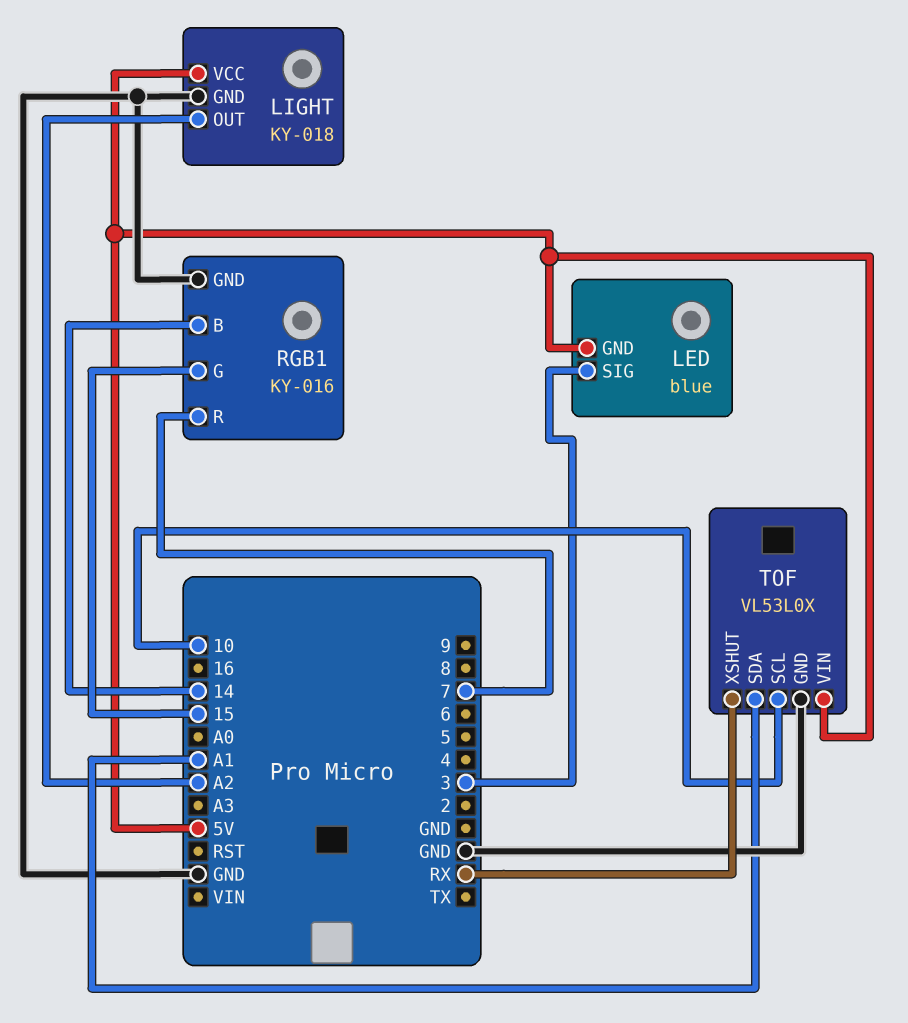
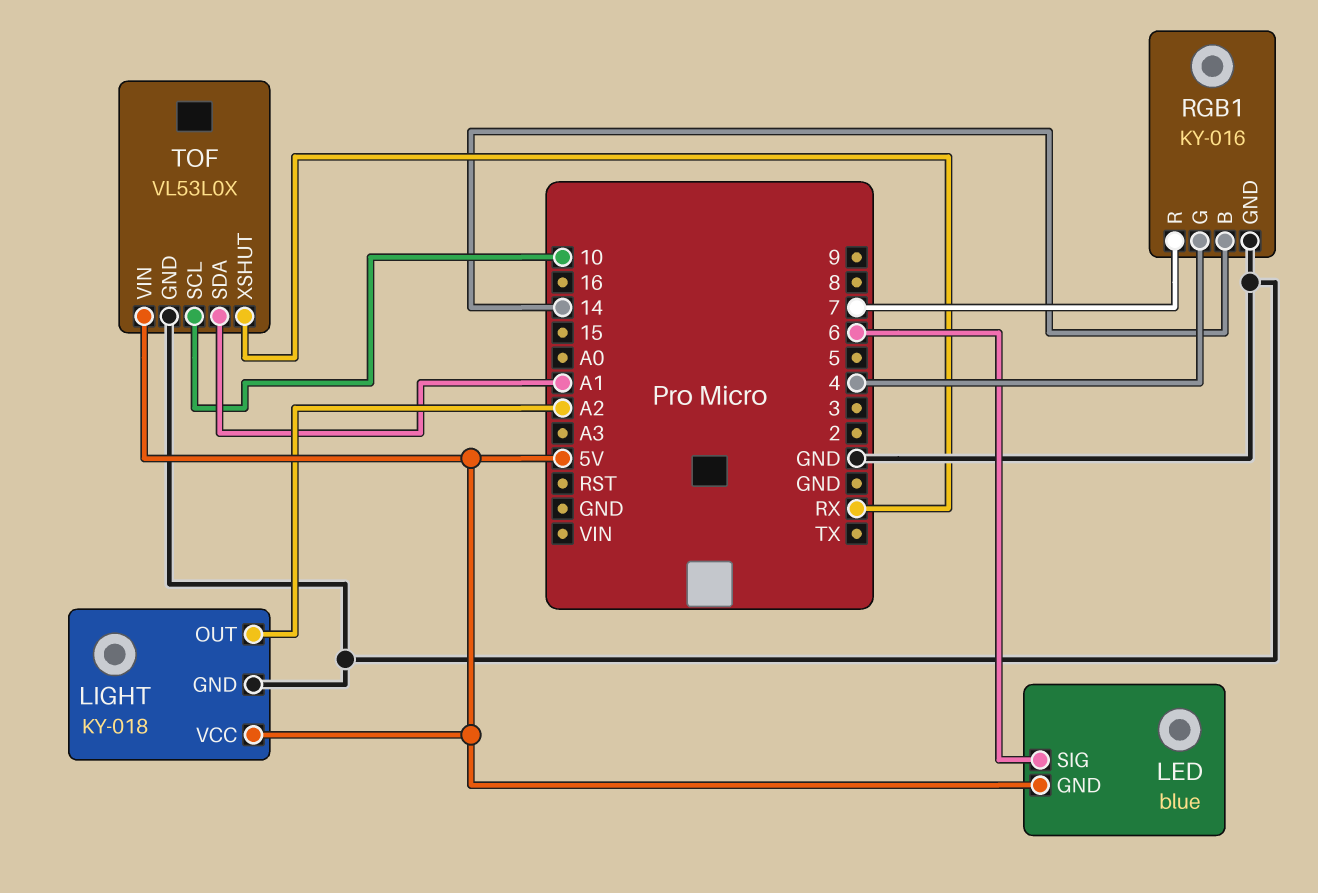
LED pin SIG: 3 -> 6
RGB1 pin G: 15 -> 4

